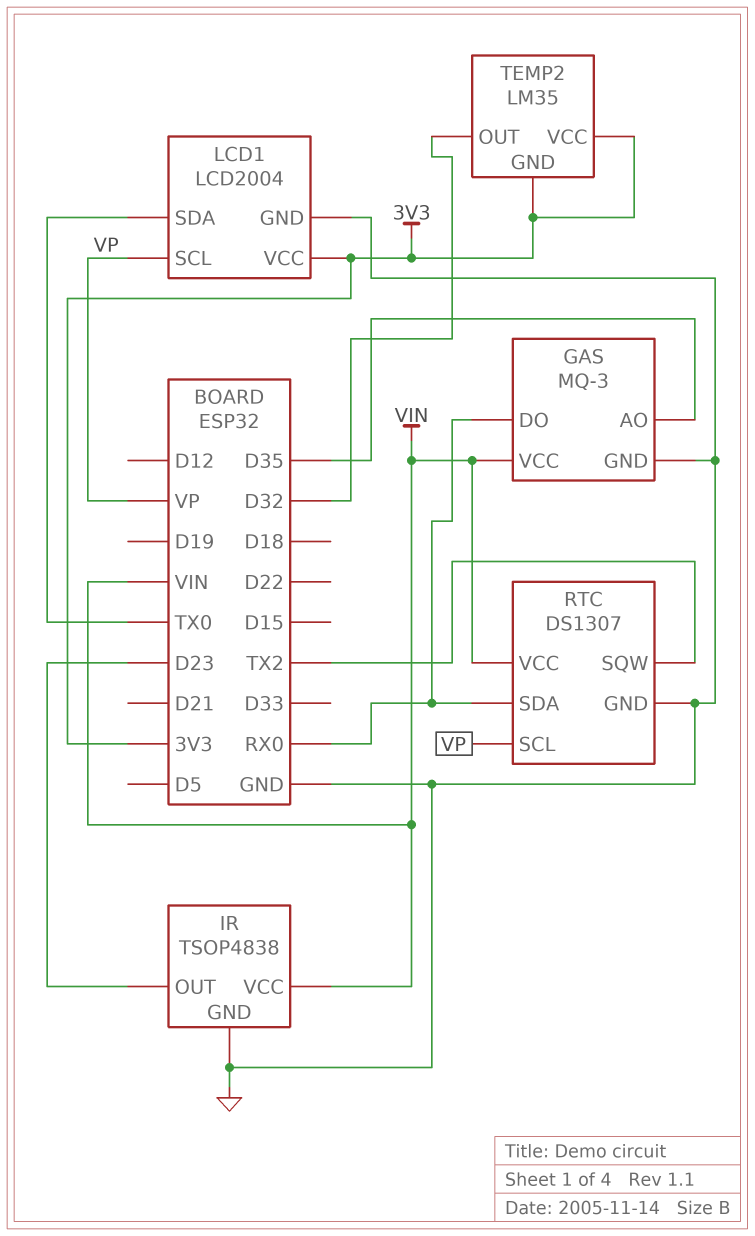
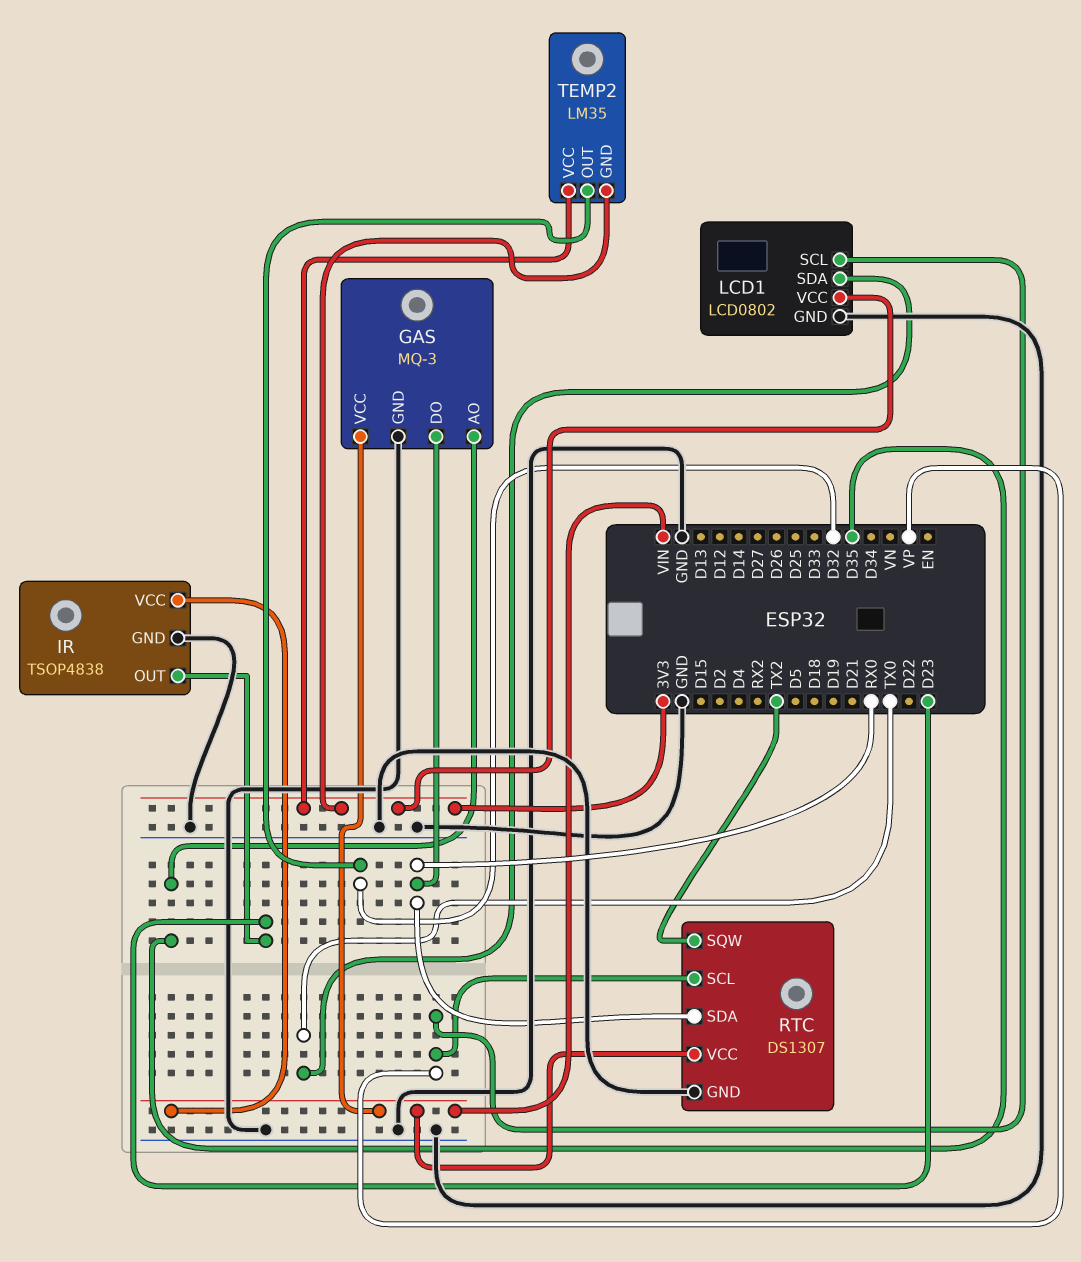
LCD1: LCD2004 -> LCD0802

